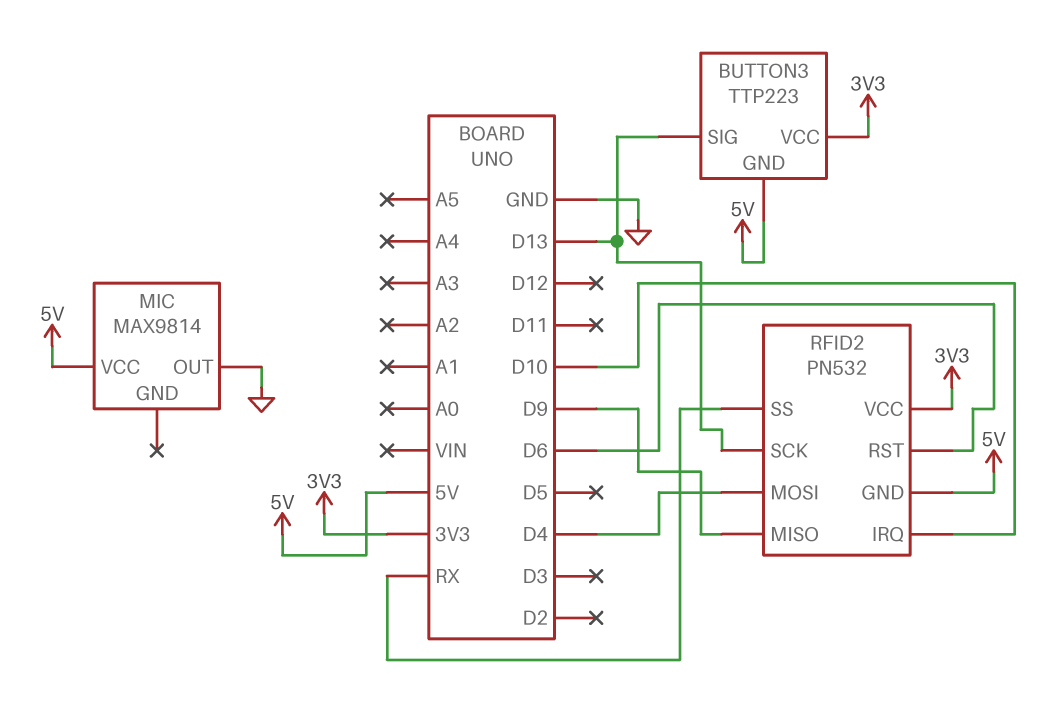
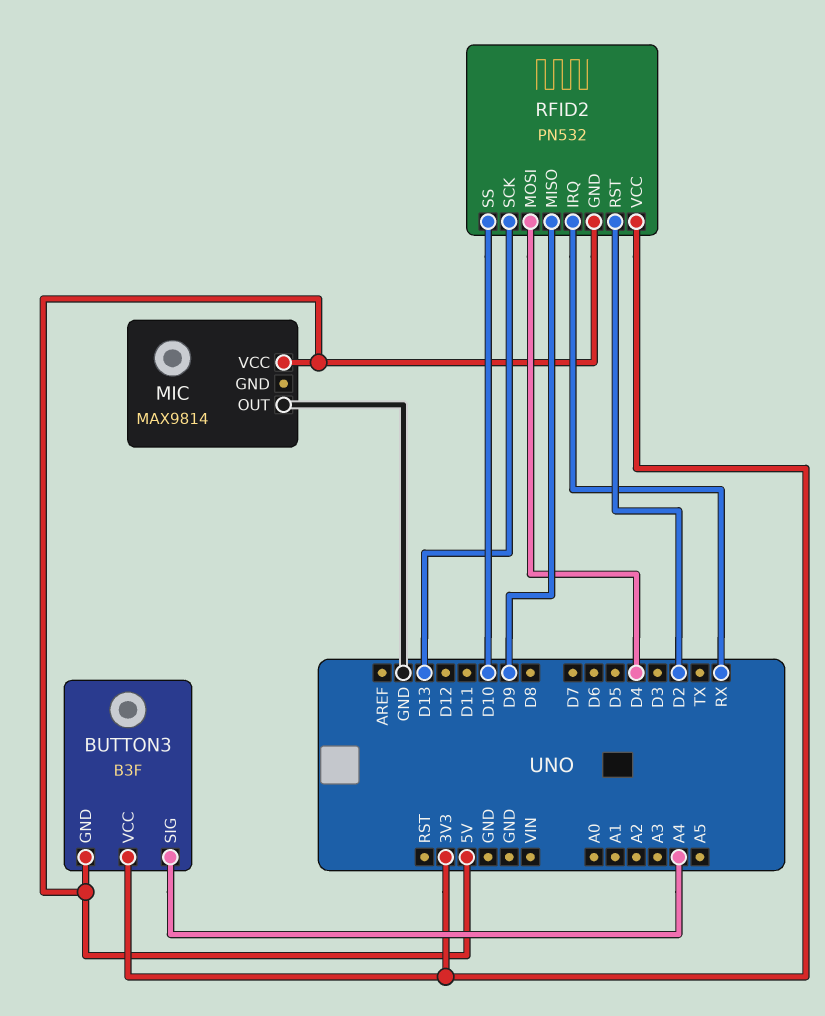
BUTTON3: TTP223 -> B3F
BUTTON3 pin SIG: D13 -> A4
RFID2 pin IRQ: D10 -> RX
RFID2 pin RST: D6 -> D2
RFID2 pin SS: RX -> D10

